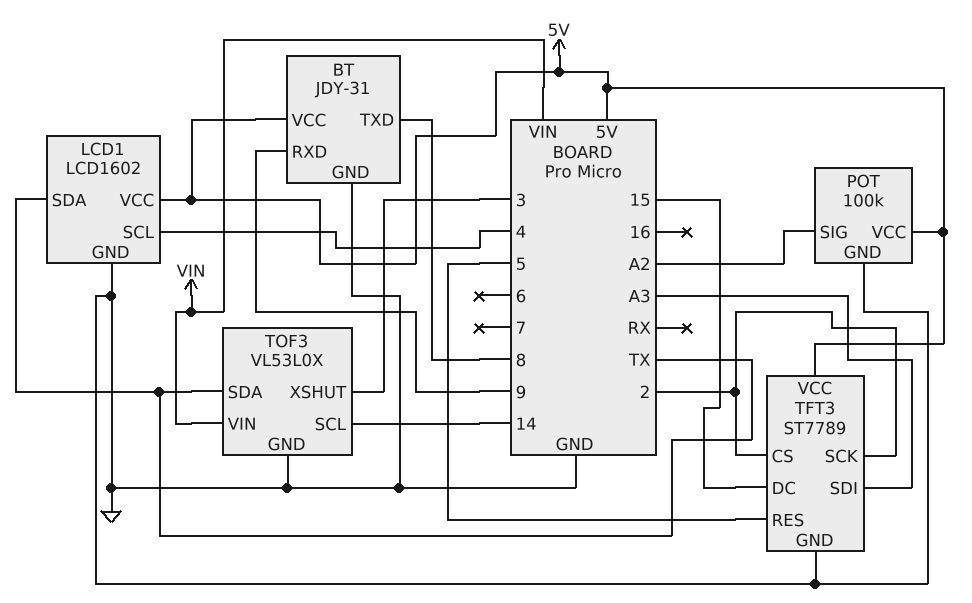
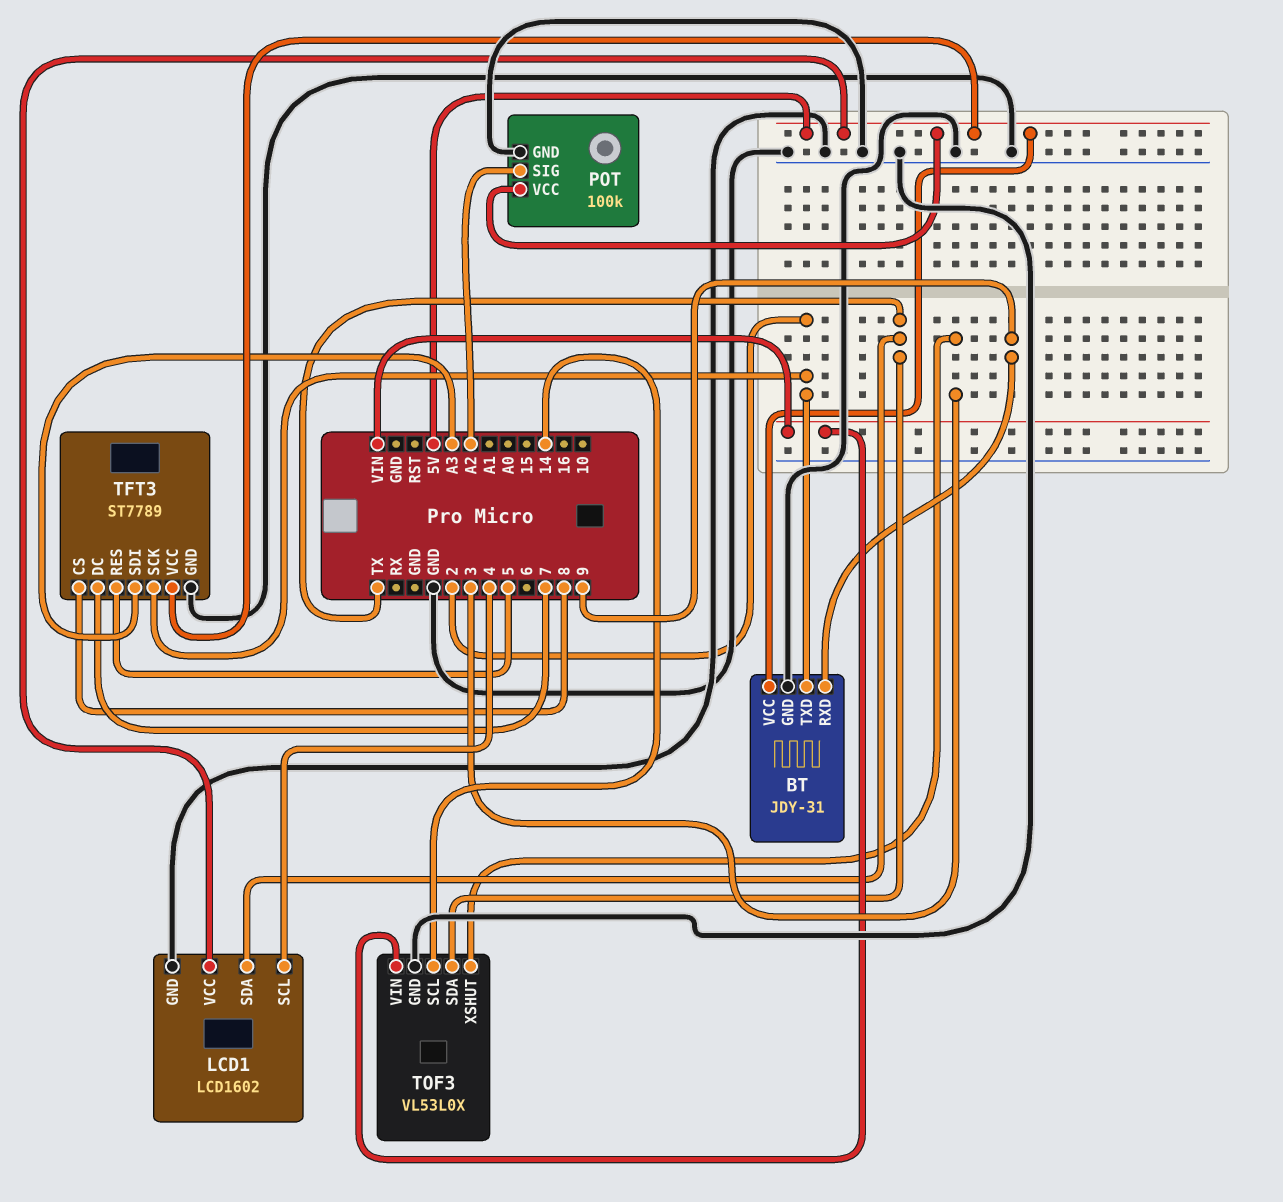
BT pin TXD: 8 -> 2
TFT3 pin CS: 2 -> 8
TFT3 pin DC: 15 -> 7

